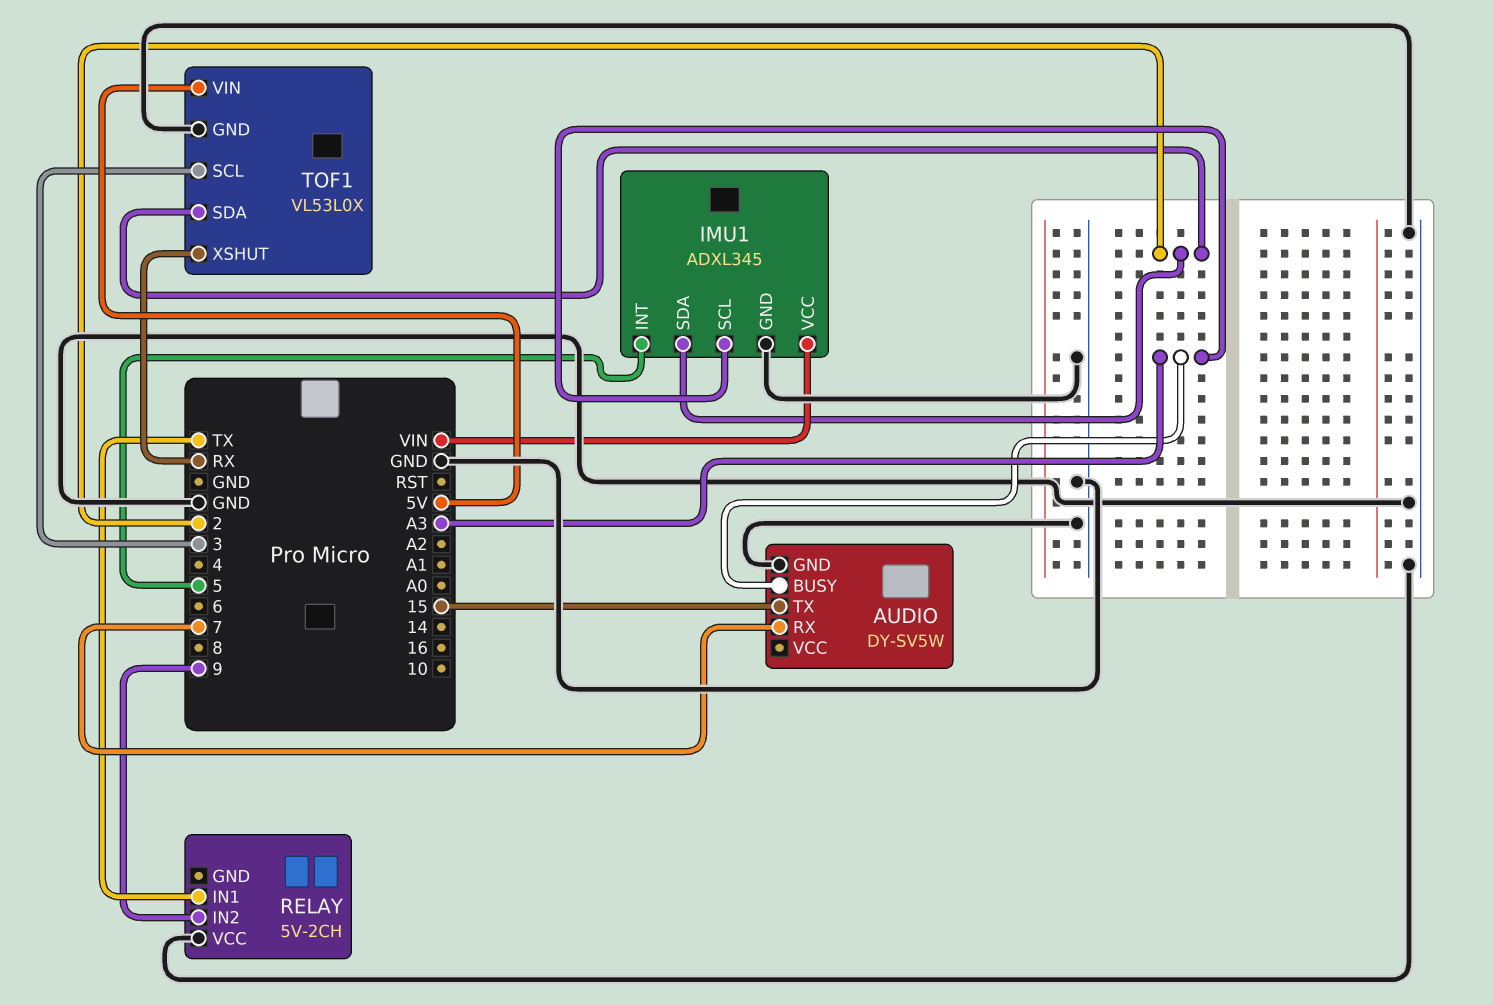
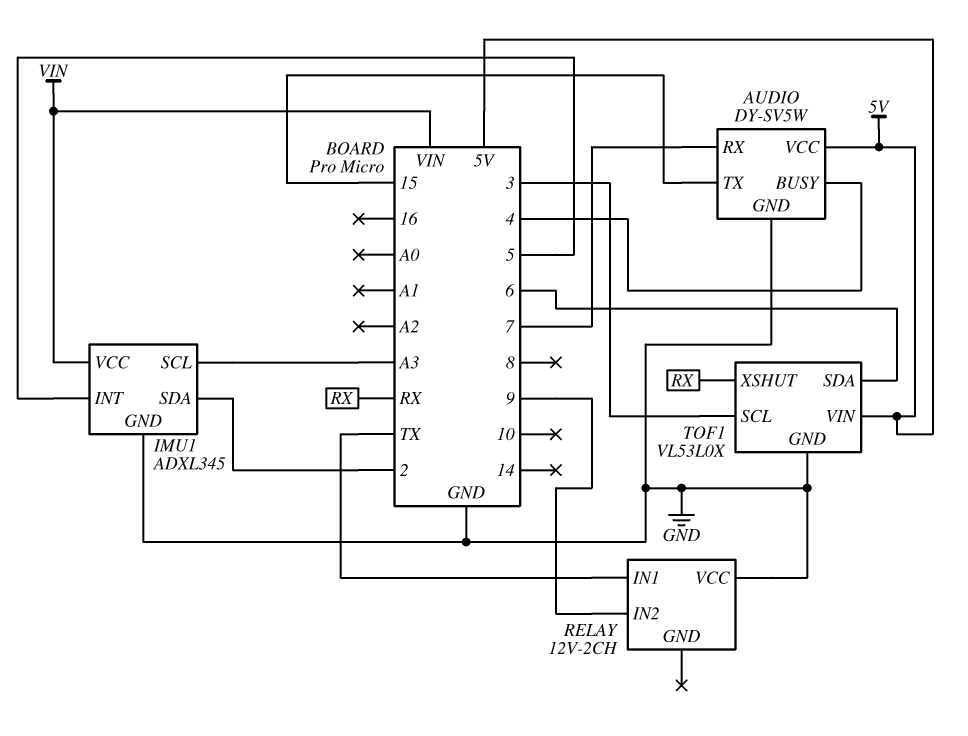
AUDIO pin BUSY: A3 -> 4
AUDIO pin VCC: none -> 5V
RELAY: 5V-2CH -> 12V-2CH
TOF1 pin SDA: 2 -> 6

